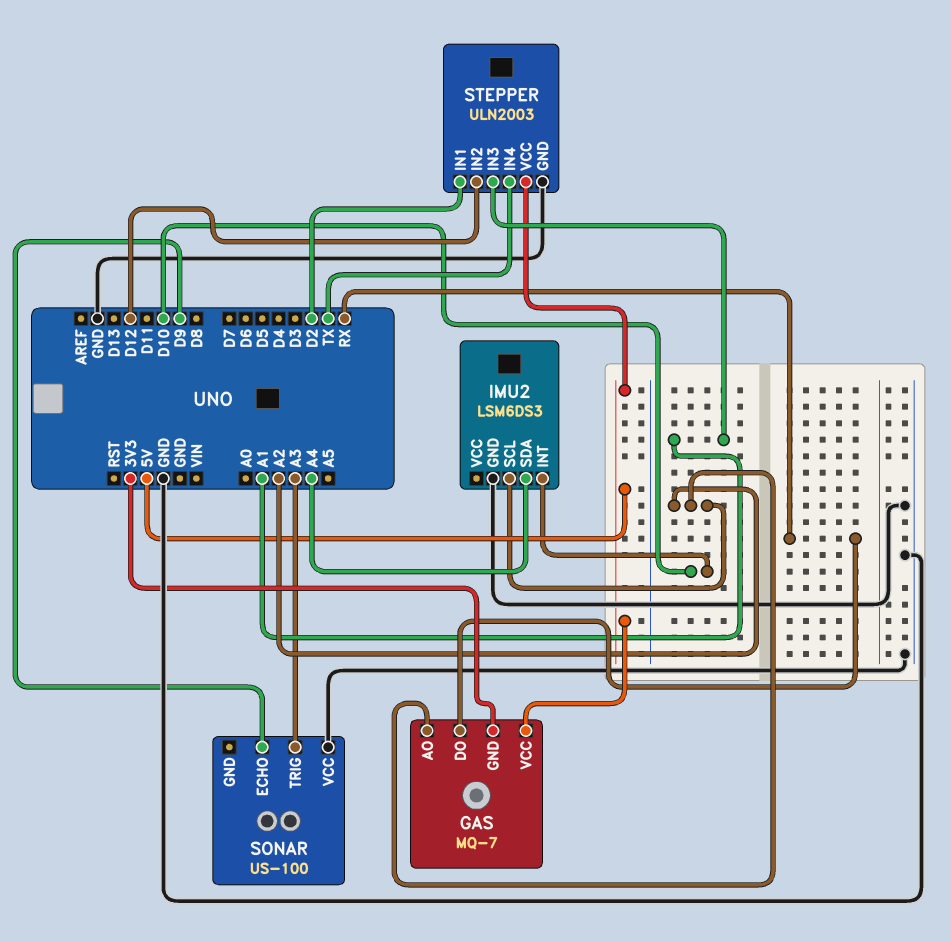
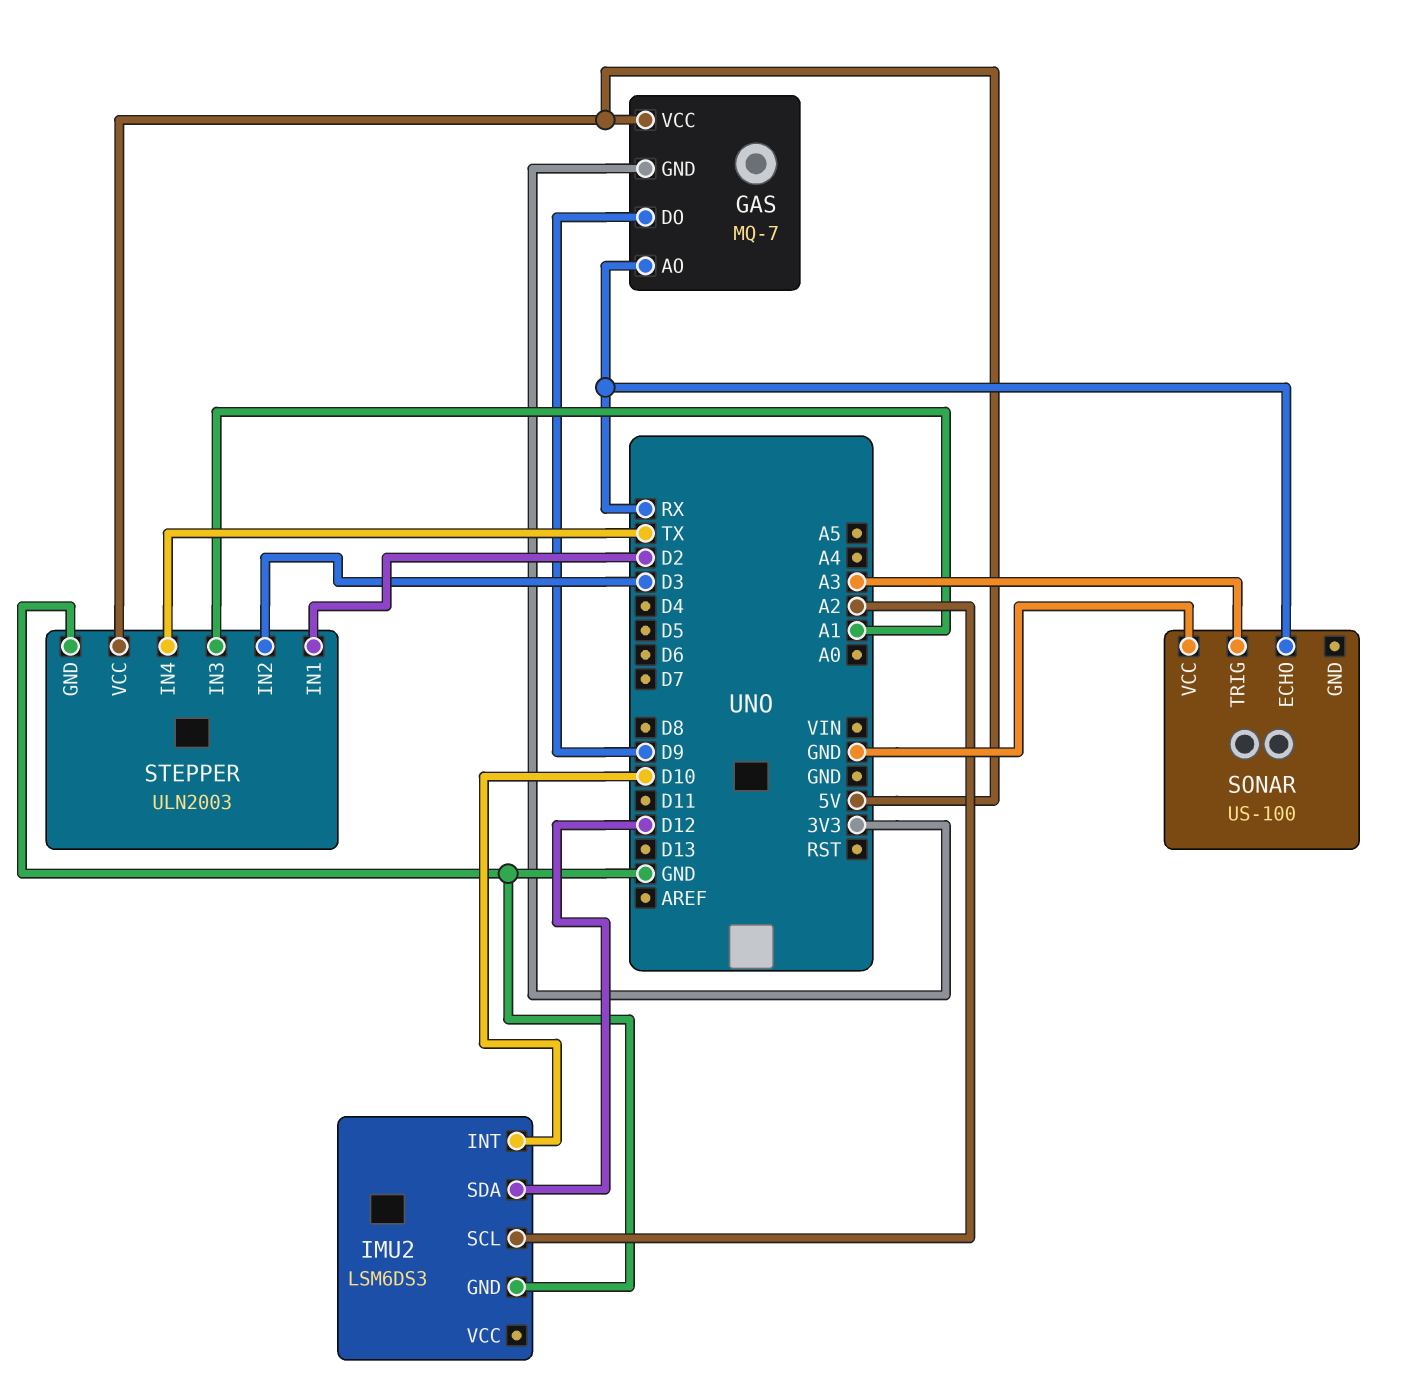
GAS pin AO: A2 -> RX
GAS pin DO: RX -> D9
IMU2 pin SDA: A4 -> D12
SONAR pin ECHO: D9 -> RX
STEPPER pin IN2: D12 -> D3

